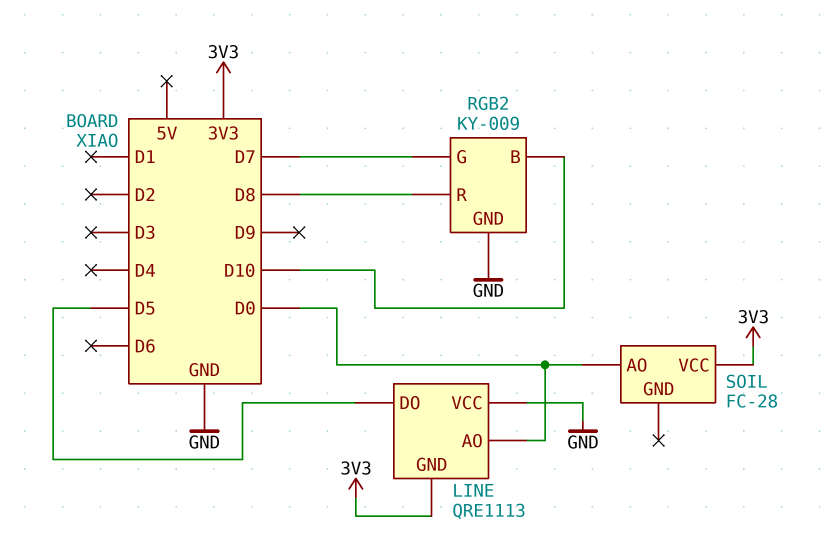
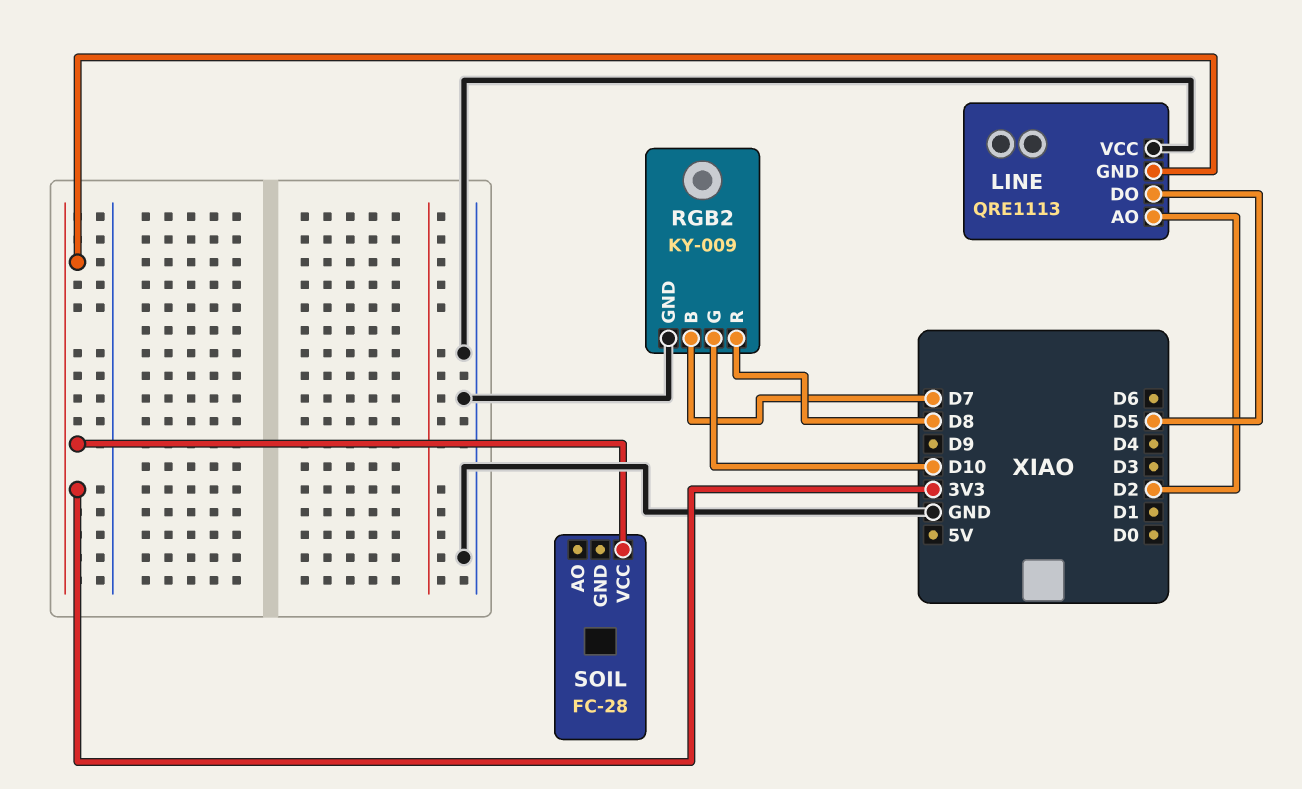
LINE pin AO: D0 -> D2
RGB2 pin B: D10 -> D7
RGB2 pin G: D7 -> D10
SOIL pin AO: D0 -> none

